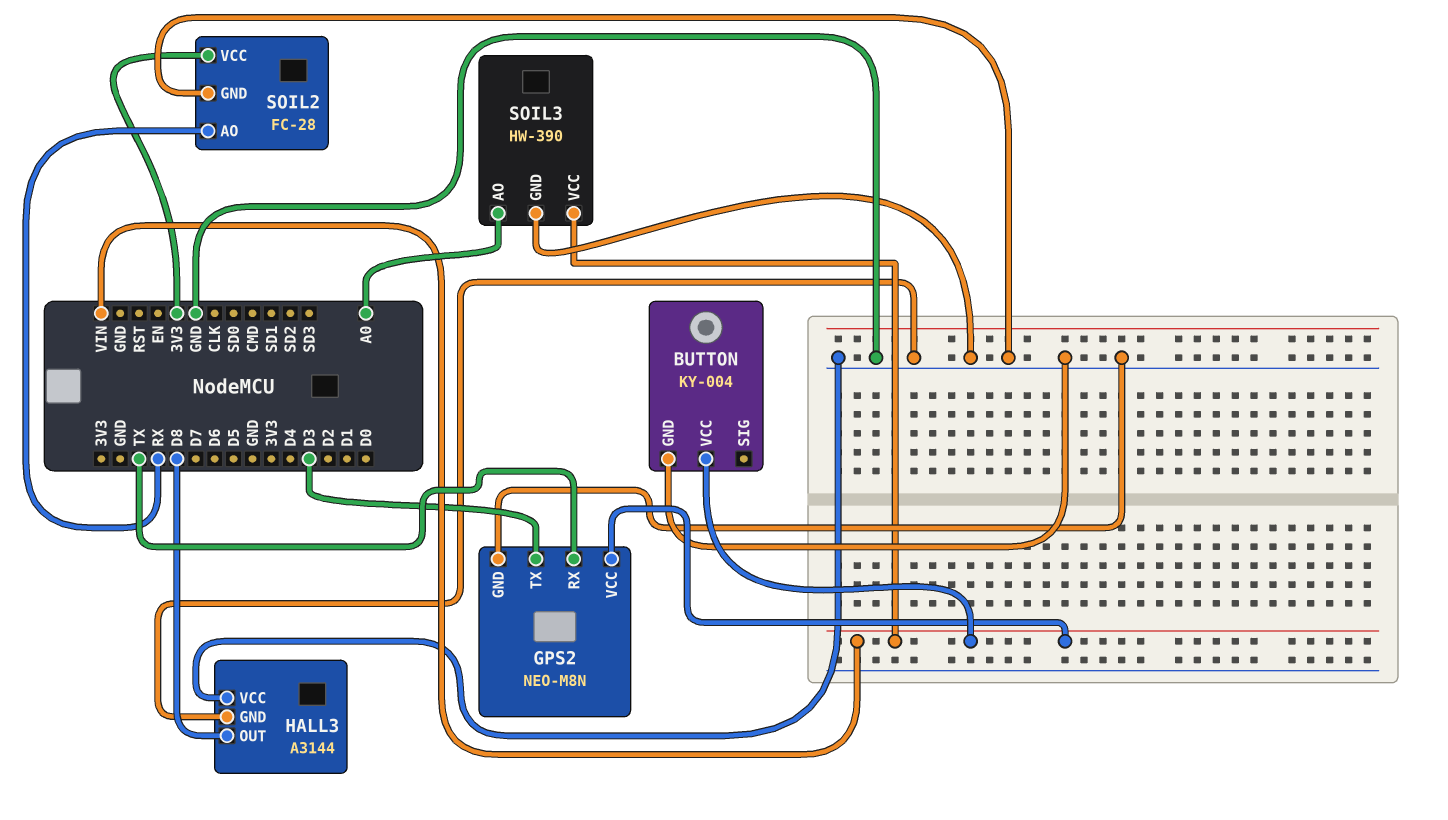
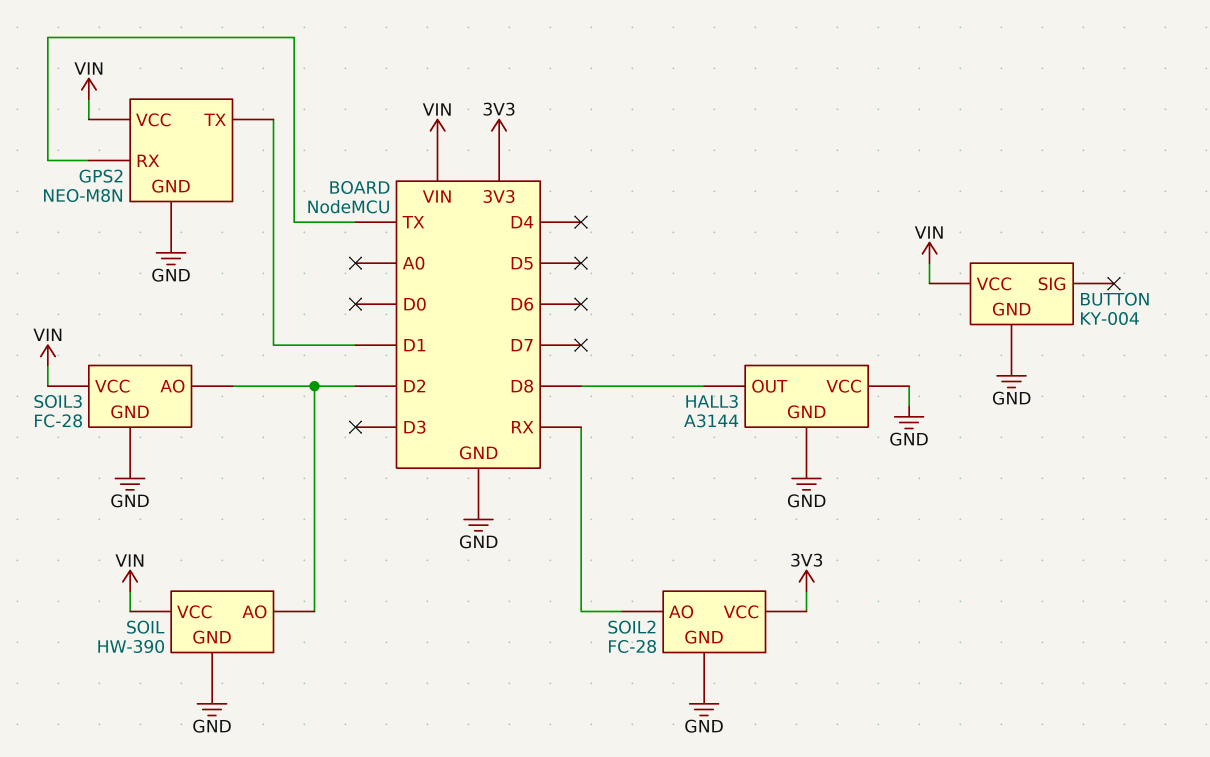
GPS2 pin TX: D3 -> D1
SOIL: none -> HW-390
SOIL pin AO: none -> D2
SOIL pin GND: none -> GND
SOIL pin VCC: none -> VIN
SOIL3: HW-390 -> FC-28
SOIL3 pin AO: A0 -> D2

